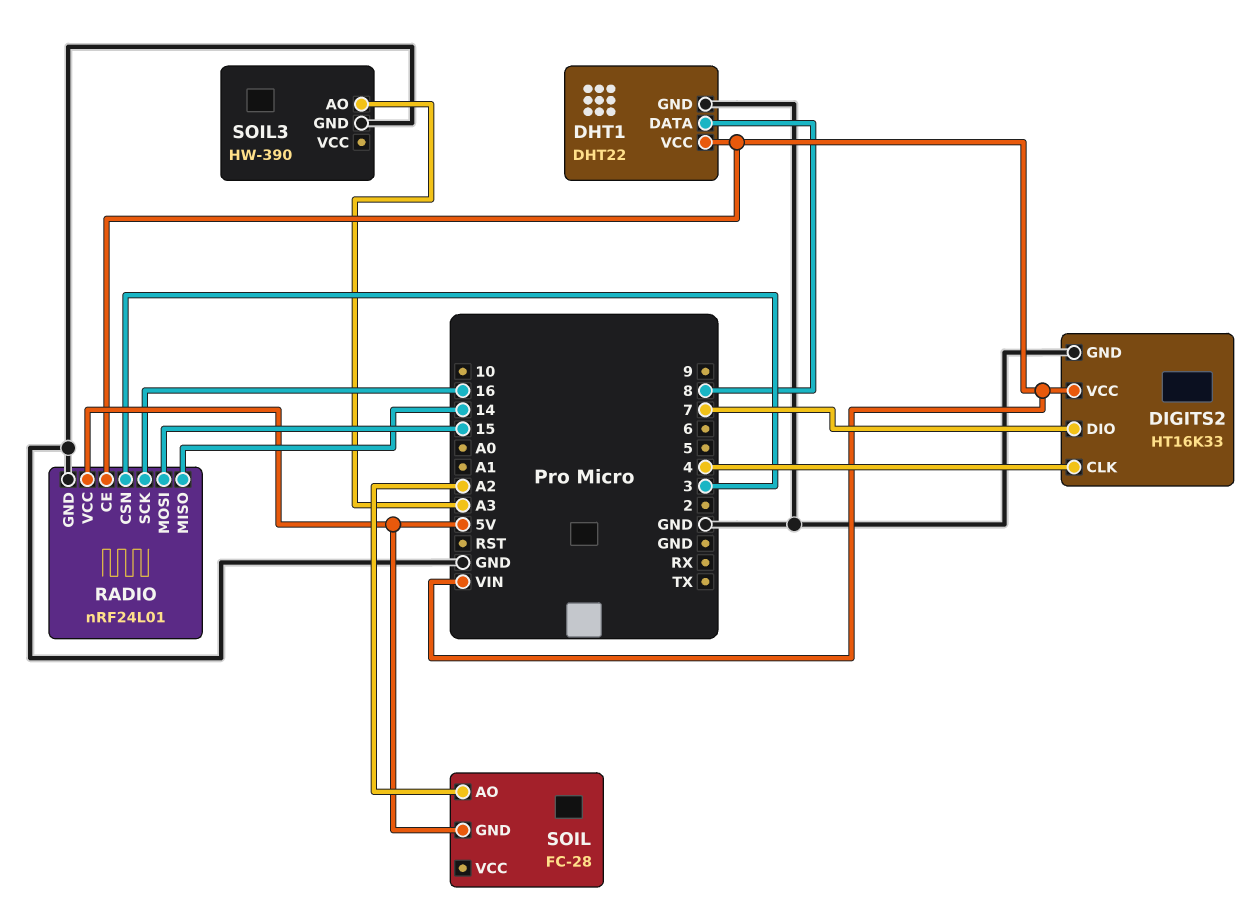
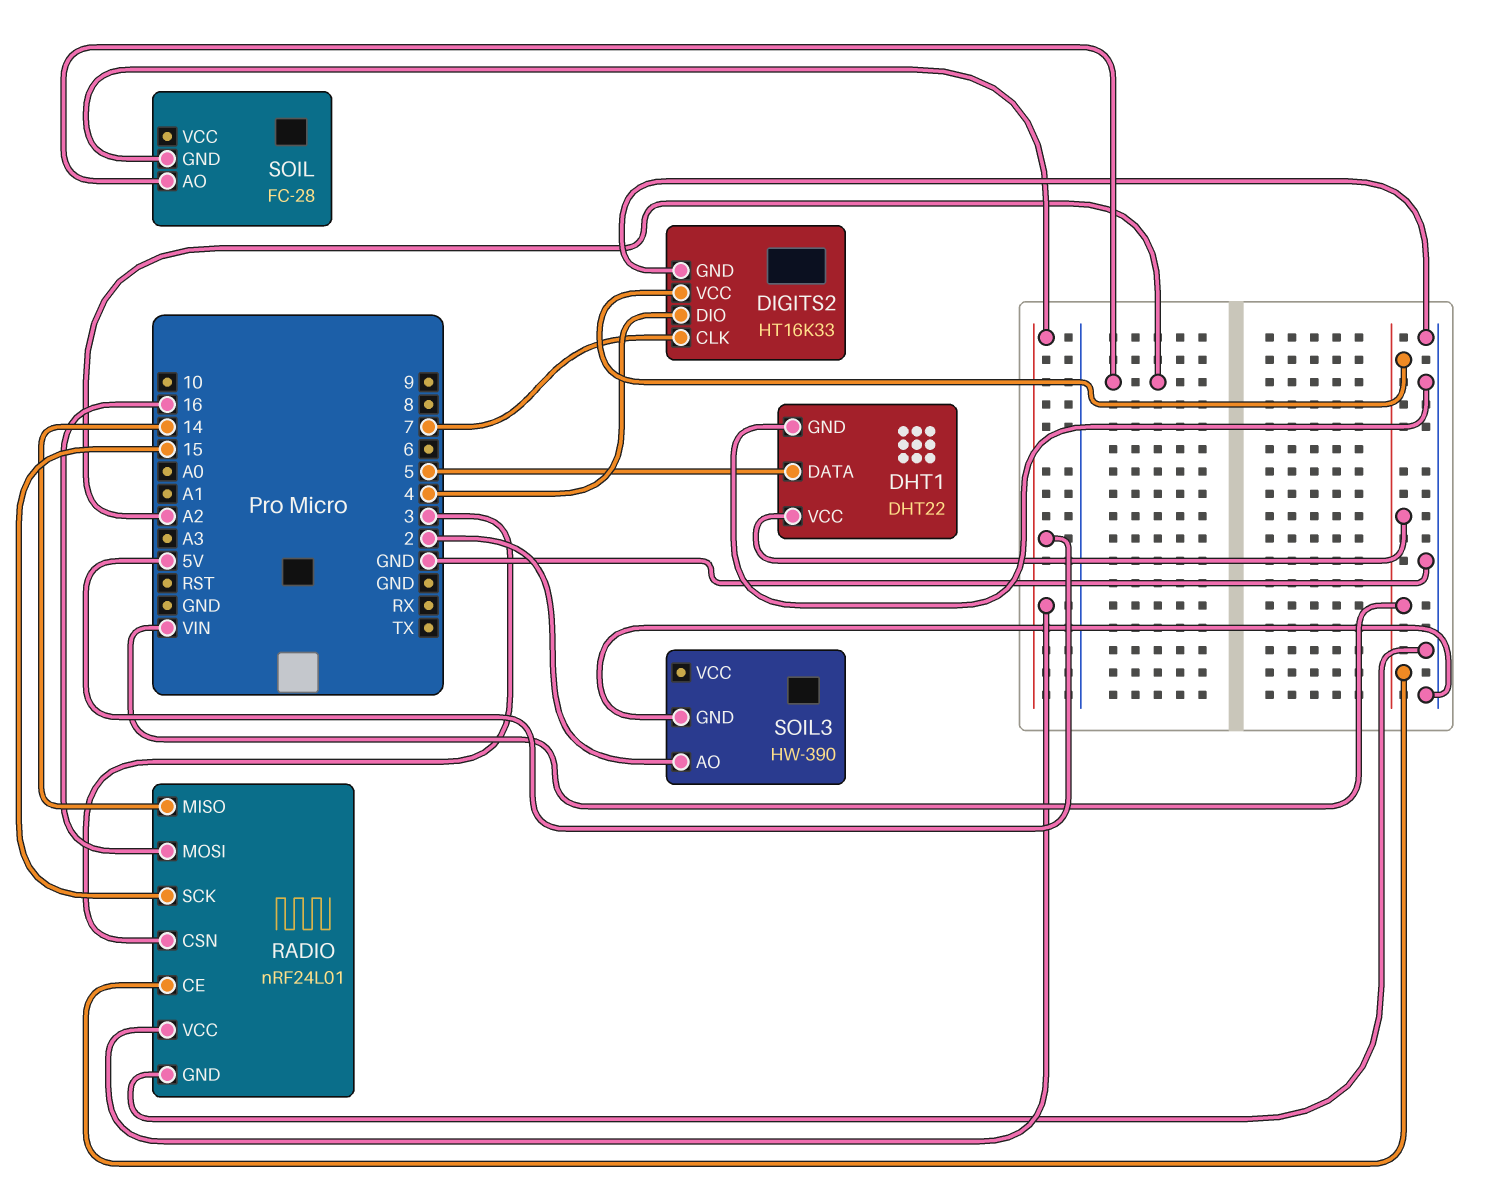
DHT1 pin DATA: 8 -> 5
DIGITS2 pin CLK: 4 -> 7
DIGITS2 pin DIO: 7 -> 4
RADIO pin MOSI: 15 -> 16
RADIO pin SCK: 16 -> 15
SOIL3 pin AO: A3 -> 2

